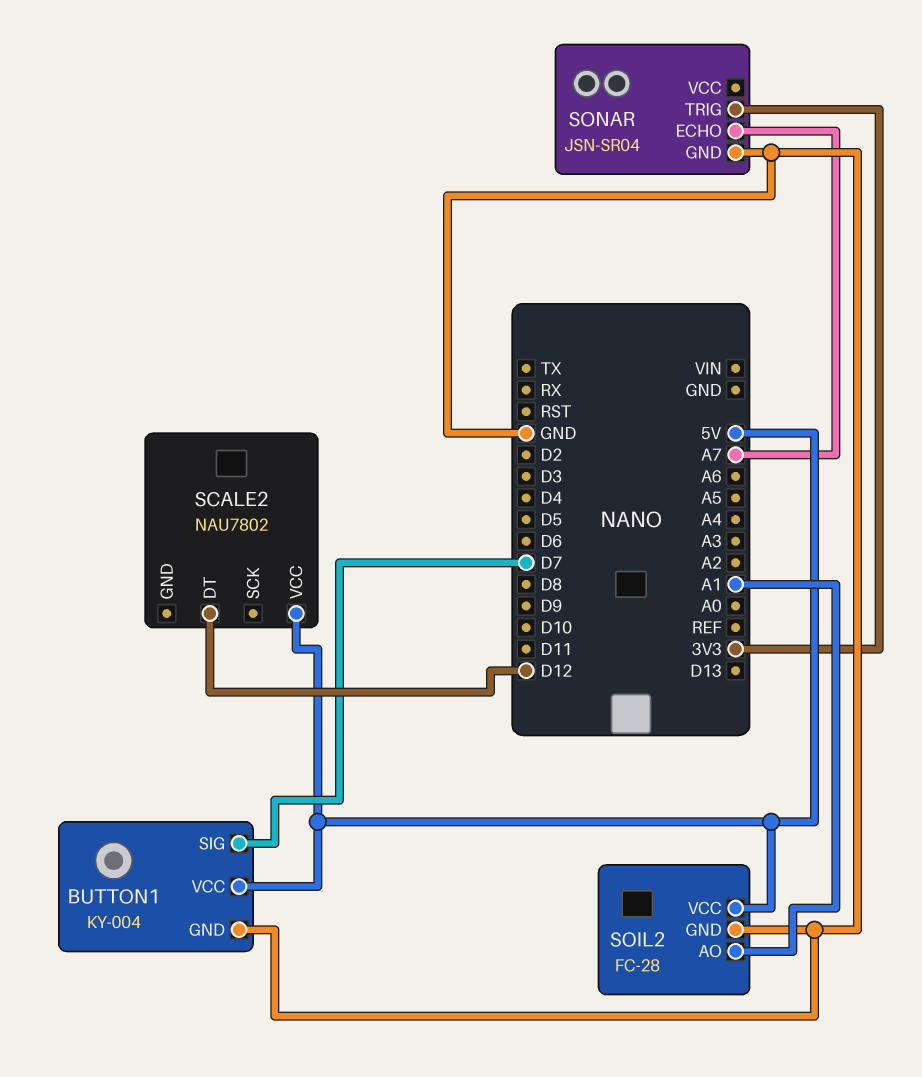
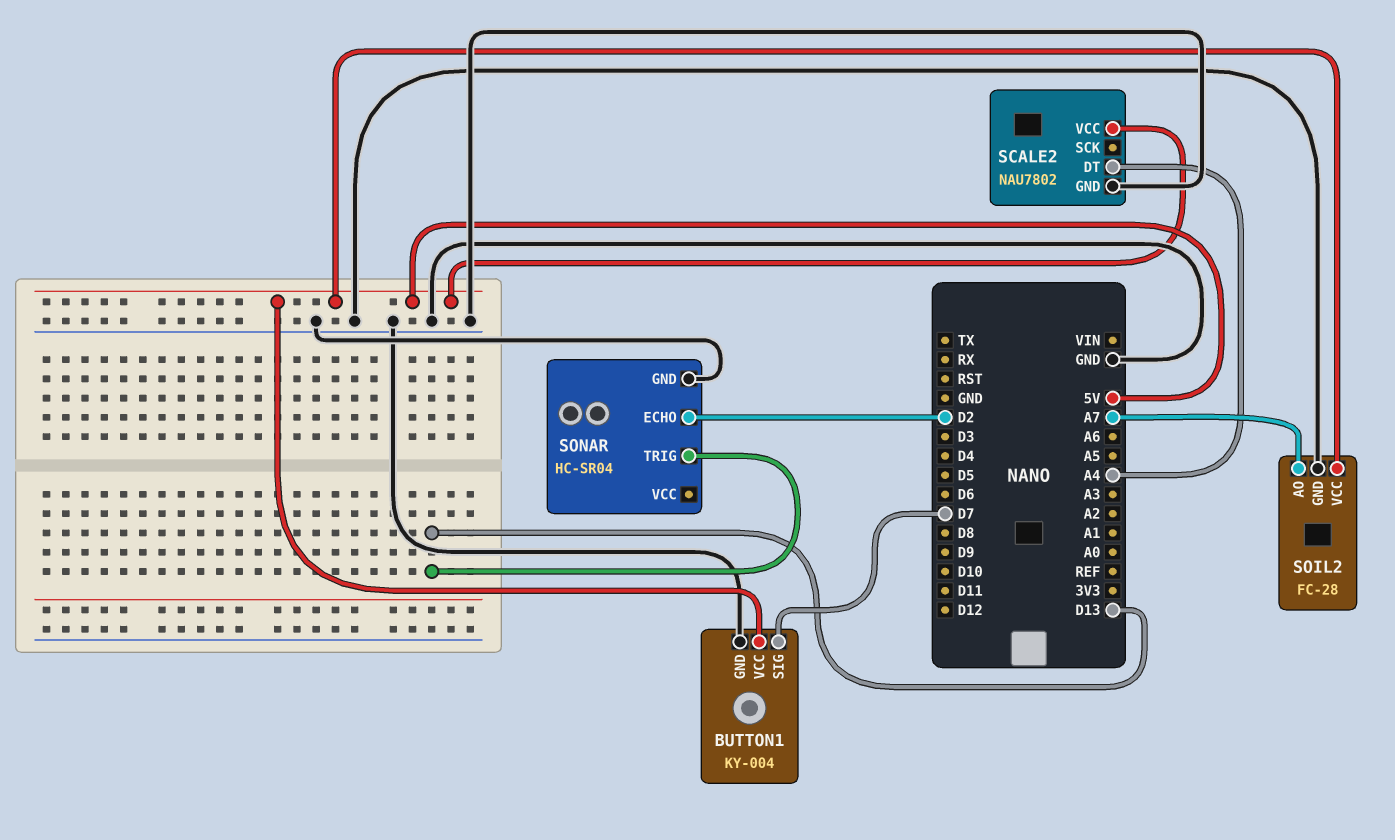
SCALE2 pin DT: D12 -> A4
SCALE2 pin GND: none -> GND
SOIL2 pin AO: A1 -> A7
SONAR: JSN-SR04 -> HC-SR04
SONAR pin ECHO: A7 -> D2
SONAR pin TRIG: 3V3 -> D13

